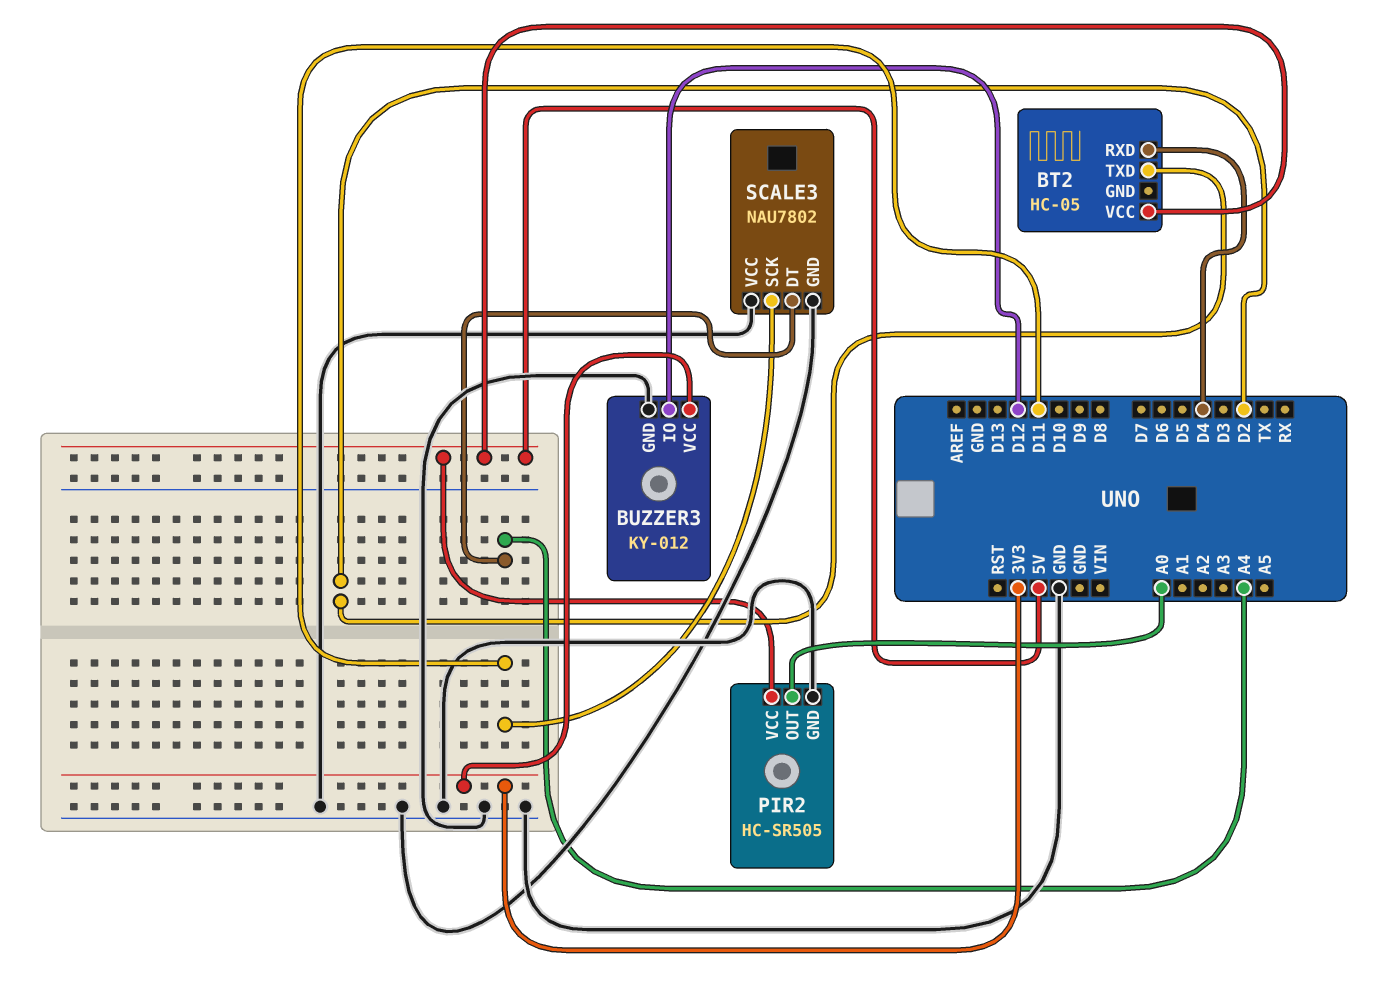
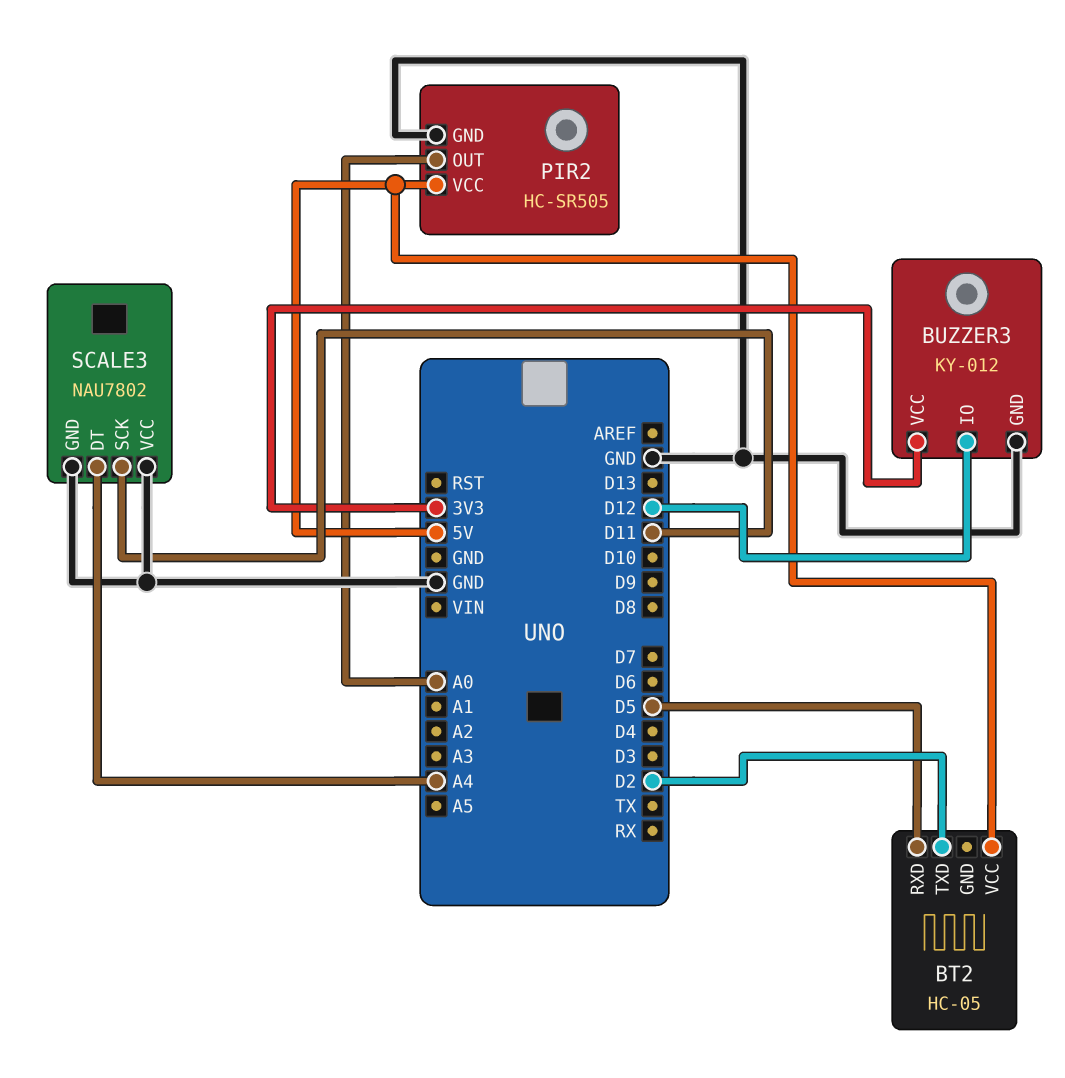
BT2 pin RXD: D4 -> D5

